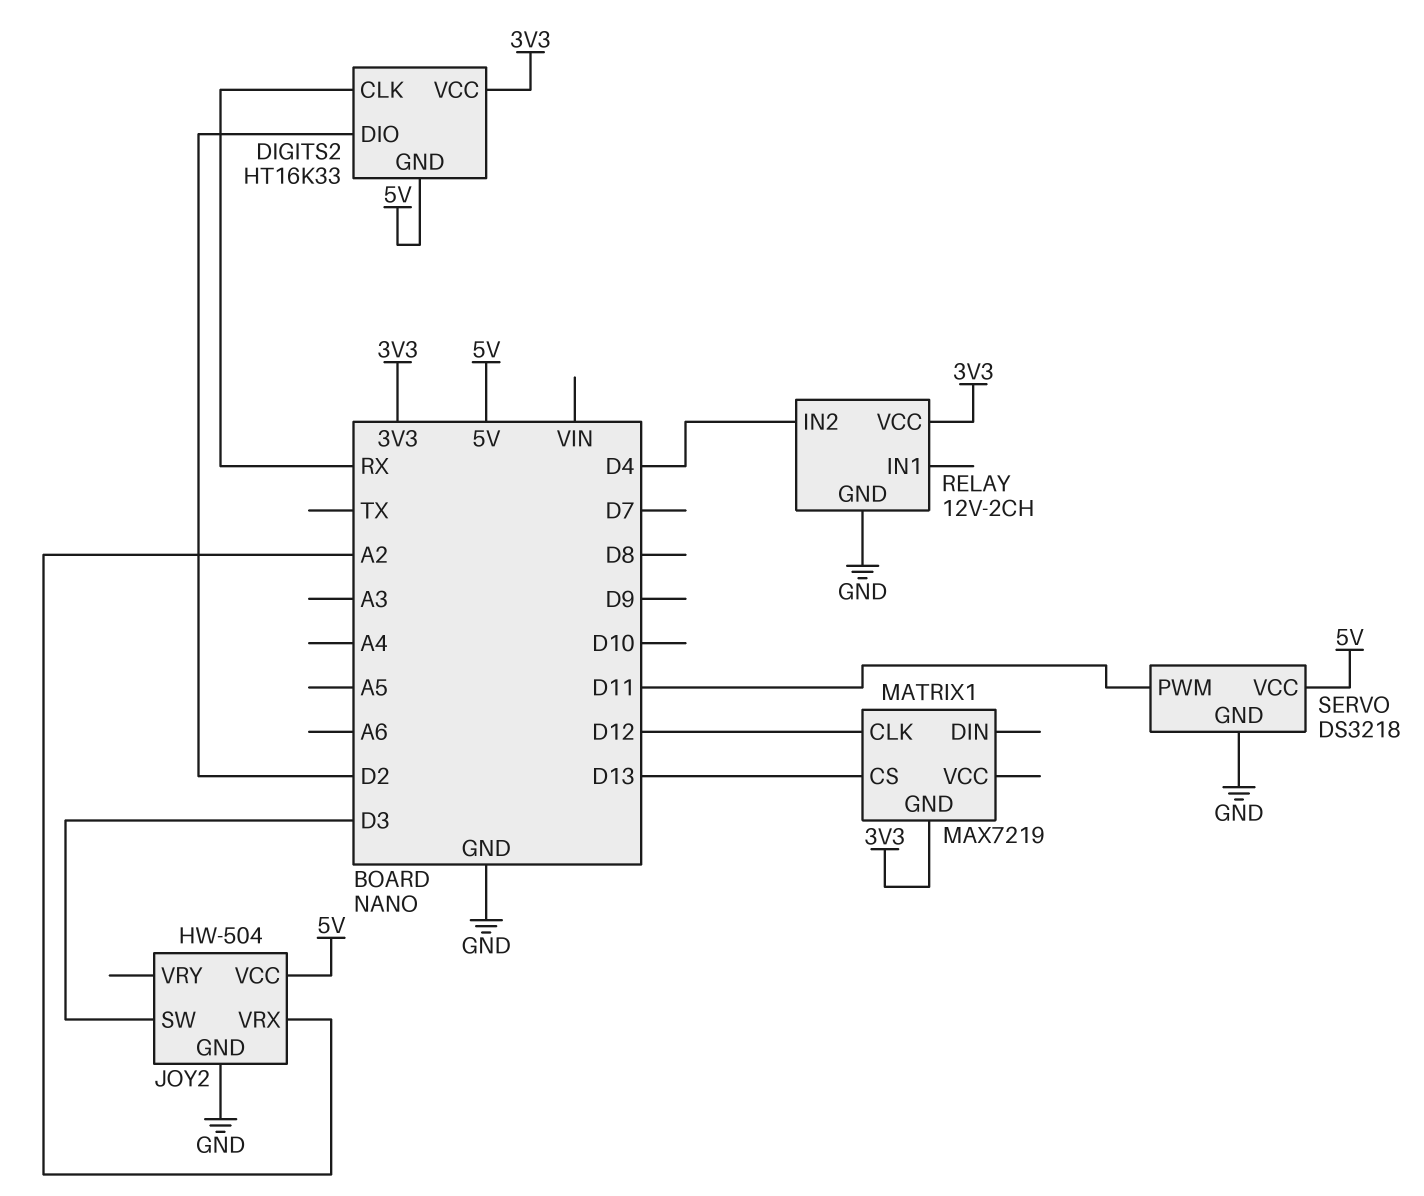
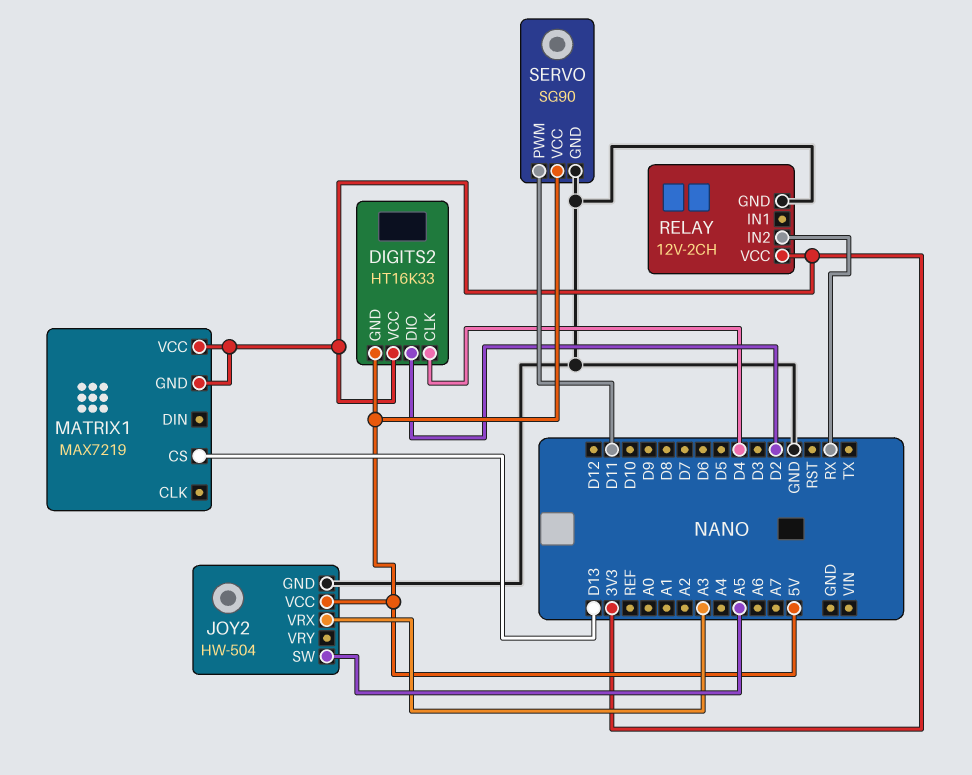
DIGITS2 pin CLK: RX -> D4
JOY2 pin SW: D3 -> A5
JOY2 pin VRX: A2 -> A3
MATRIX1 pin CLK: D12 -> none
MATRIX1 pin VCC: none -> 3V3
RELAY pin IN2: D4 -> RX
SERVO: DS3218 -> SG90

